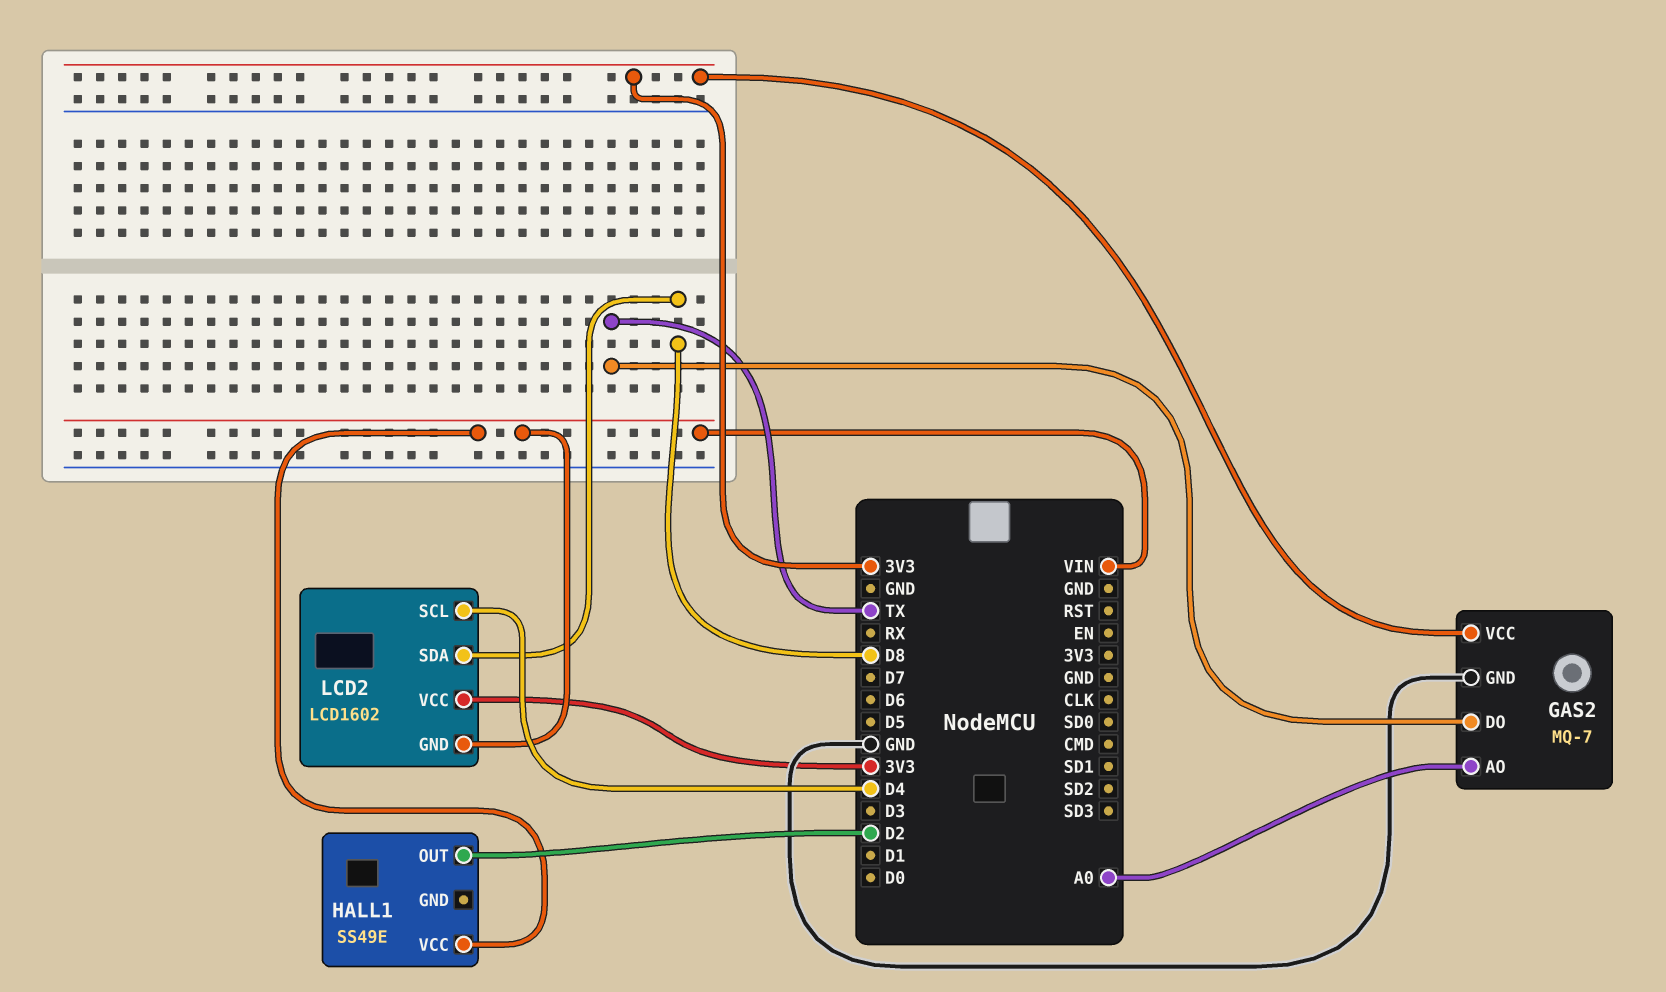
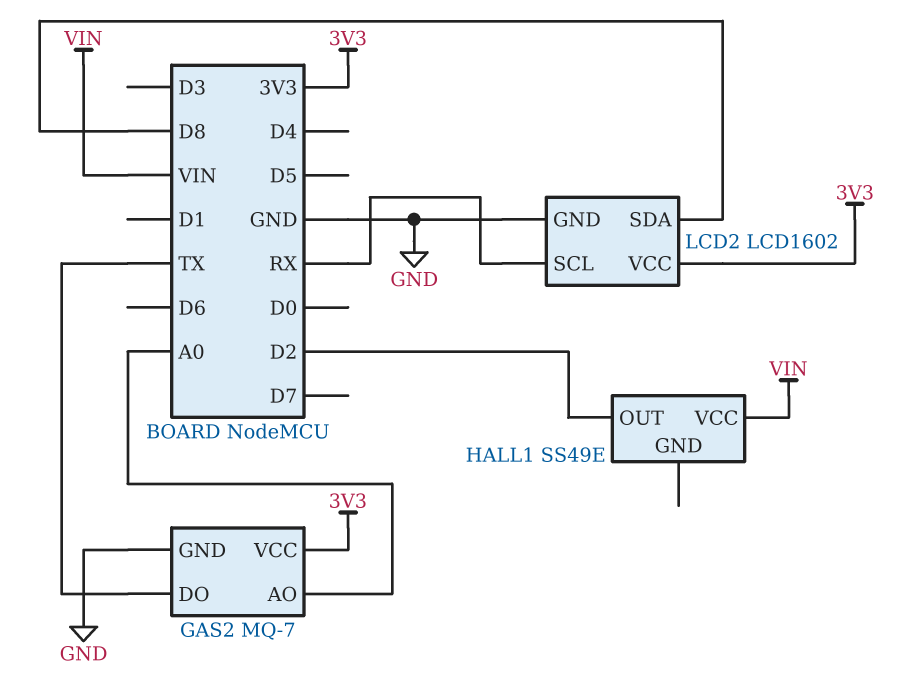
LCD2 pin GND: VIN -> GND
LCD2 pin SCL: D4 -> RX

